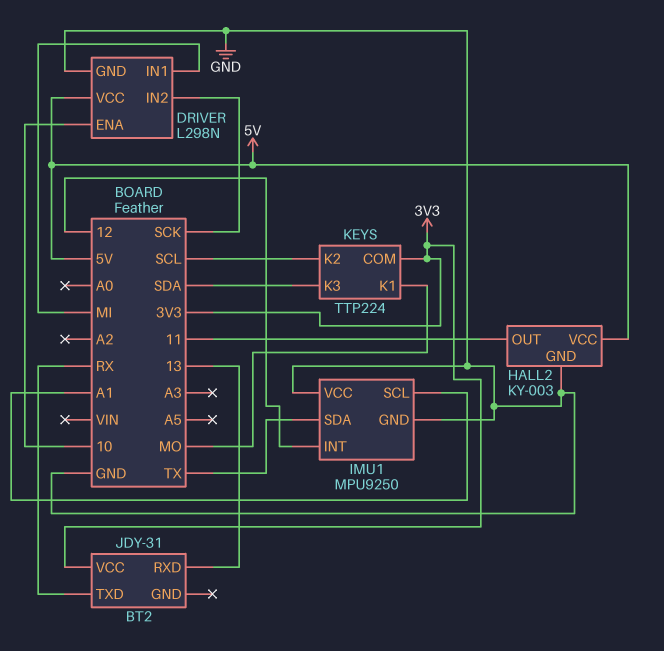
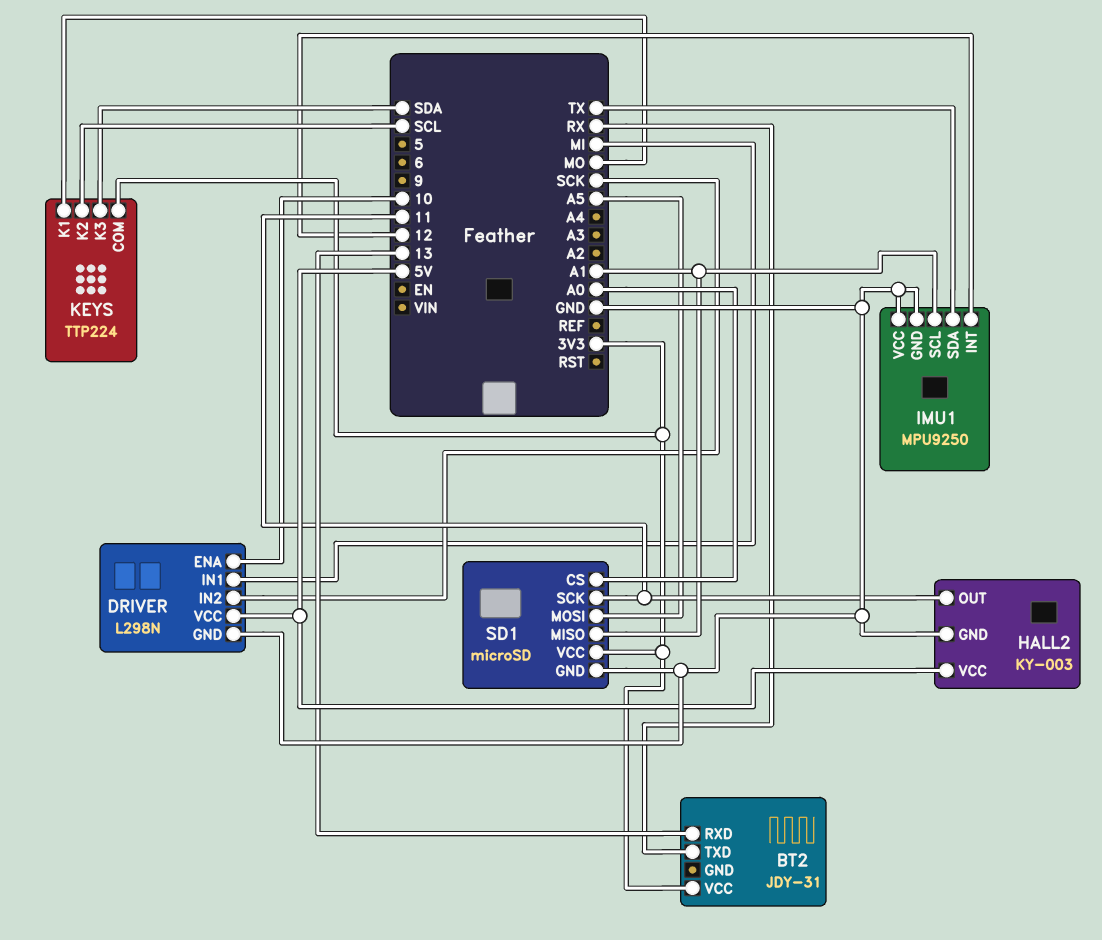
SD1: none -> microSD
SD1 pin CS: none -> A0
SD1 pin GND: none -> GND
SD1 pin MISO: none -> A1
SD1 pin MOSI: none -> A5
SD1 pin SCK: none -> 11
SD1 pin VCC: none -> 3V3

